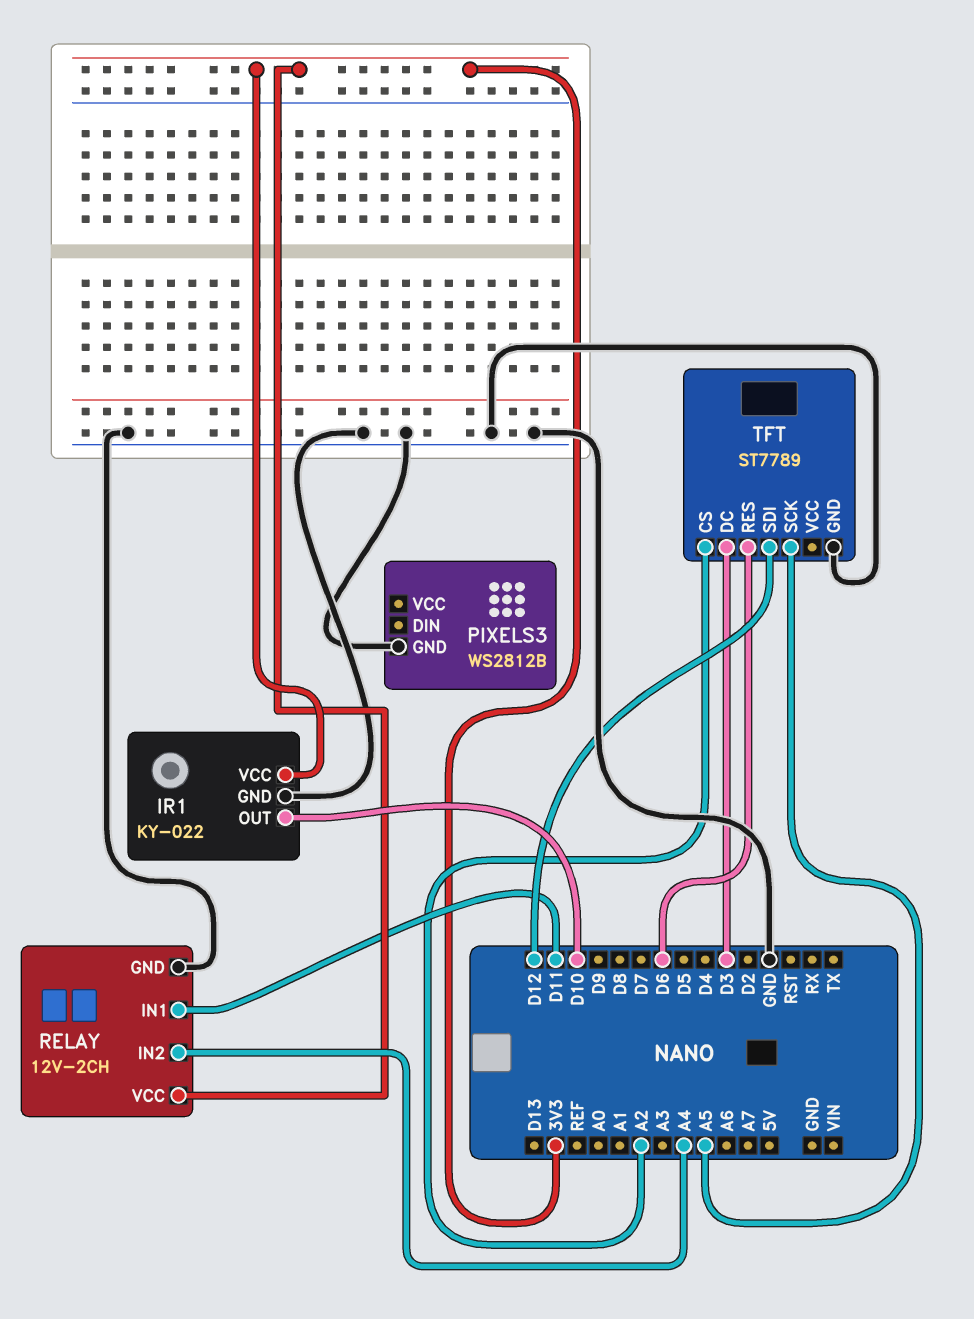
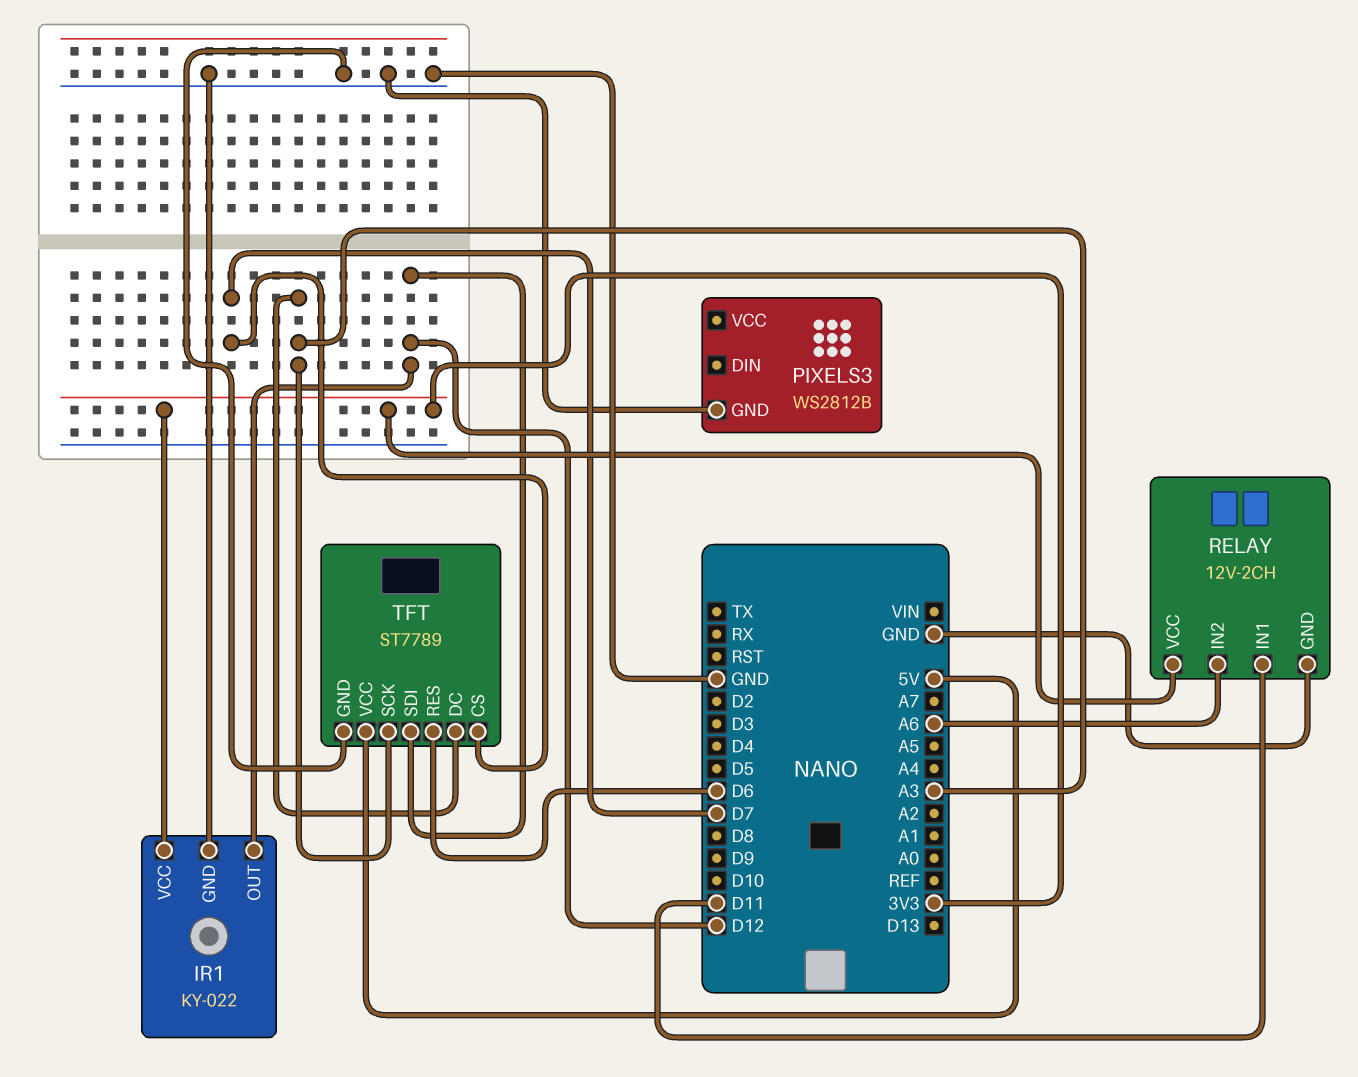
IR1 pin OUT: D10 -> D12
RELAY pin IN2: A4 -> A6
TFT pin CS: A2 -> D7
TFT pin DC: D3 -> A3
TFT pin SCK: A5 -> A3
TFT pin VCC: none -> 5V

